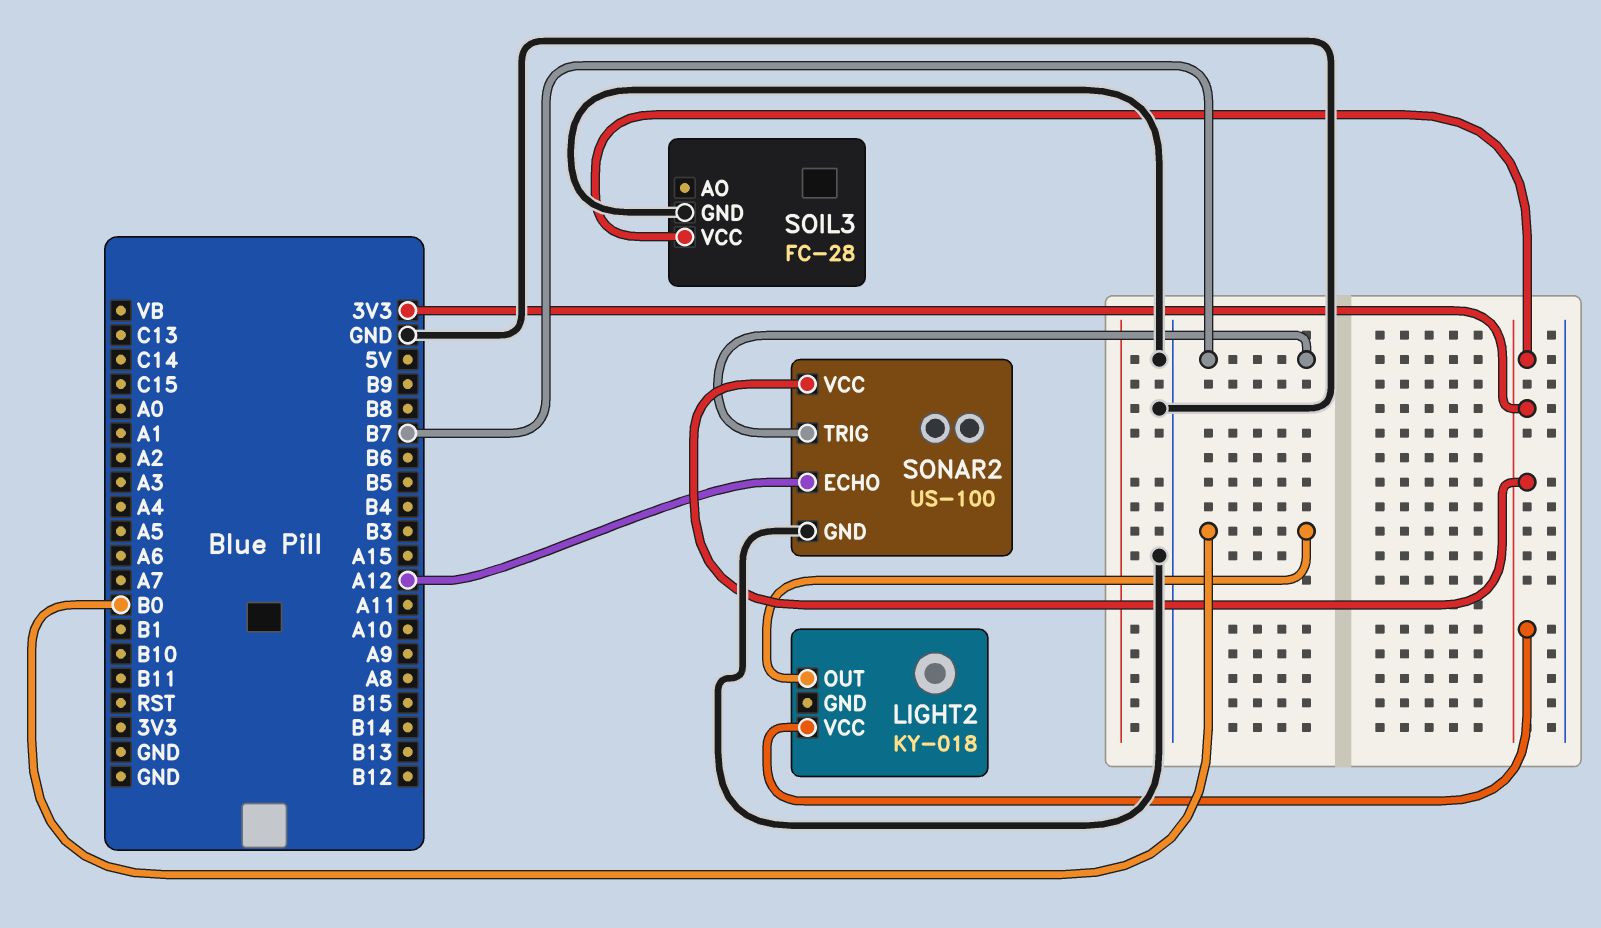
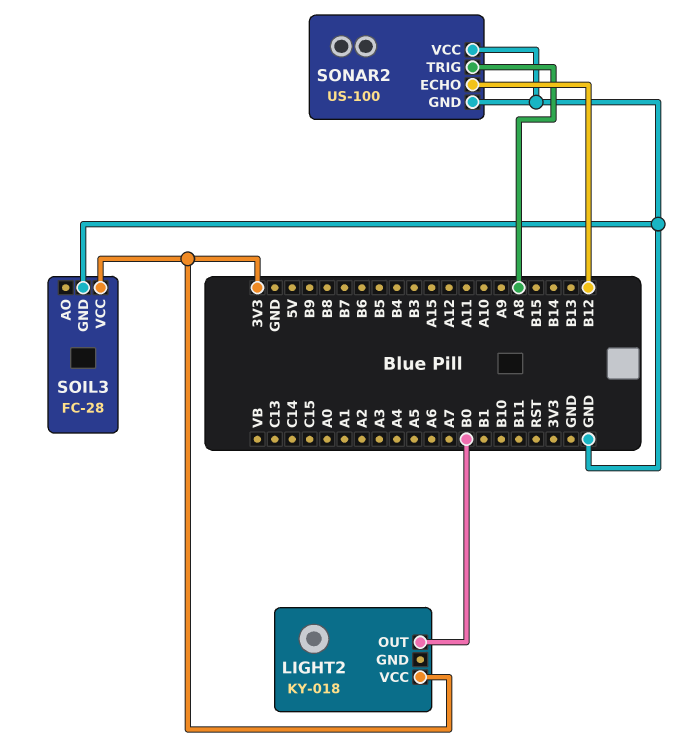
SONAR2 pin ECHO: A12 -> B12
SONAR2 pin TRIG: B7 -> A8
SONAR2 pin VCC: 3V3 -> GND

